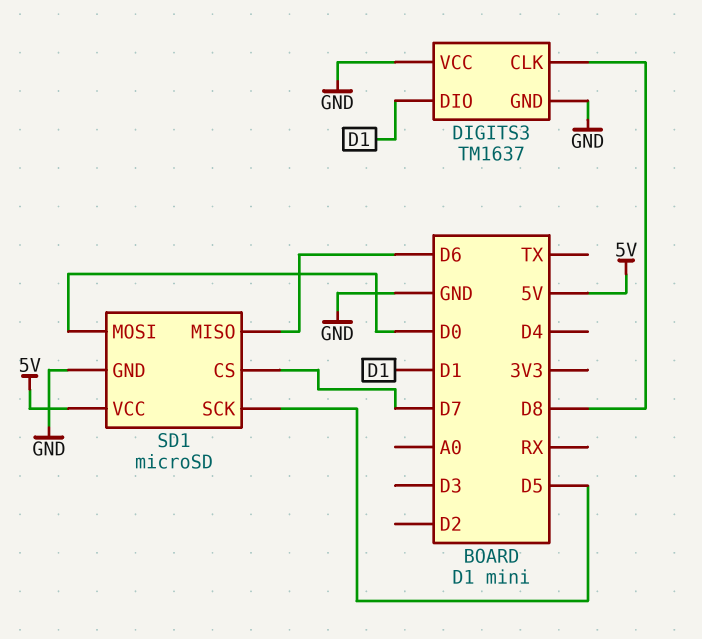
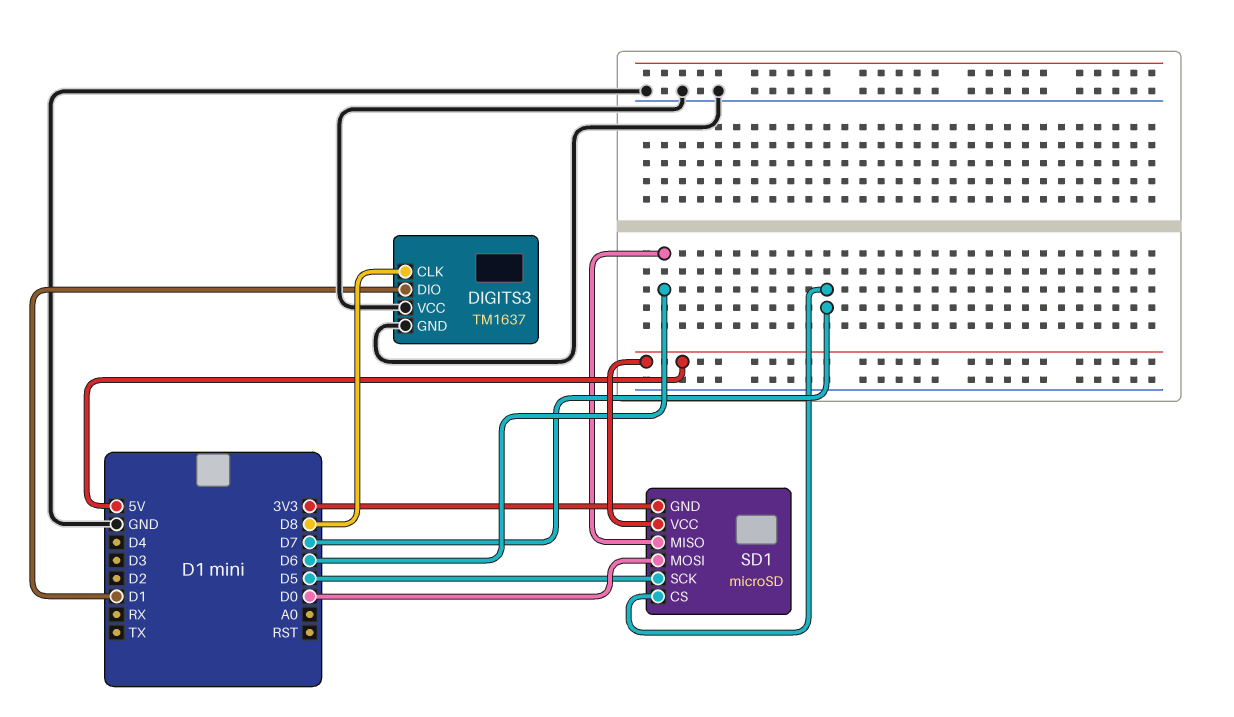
SD1 pin GND: GND -> 3V3

